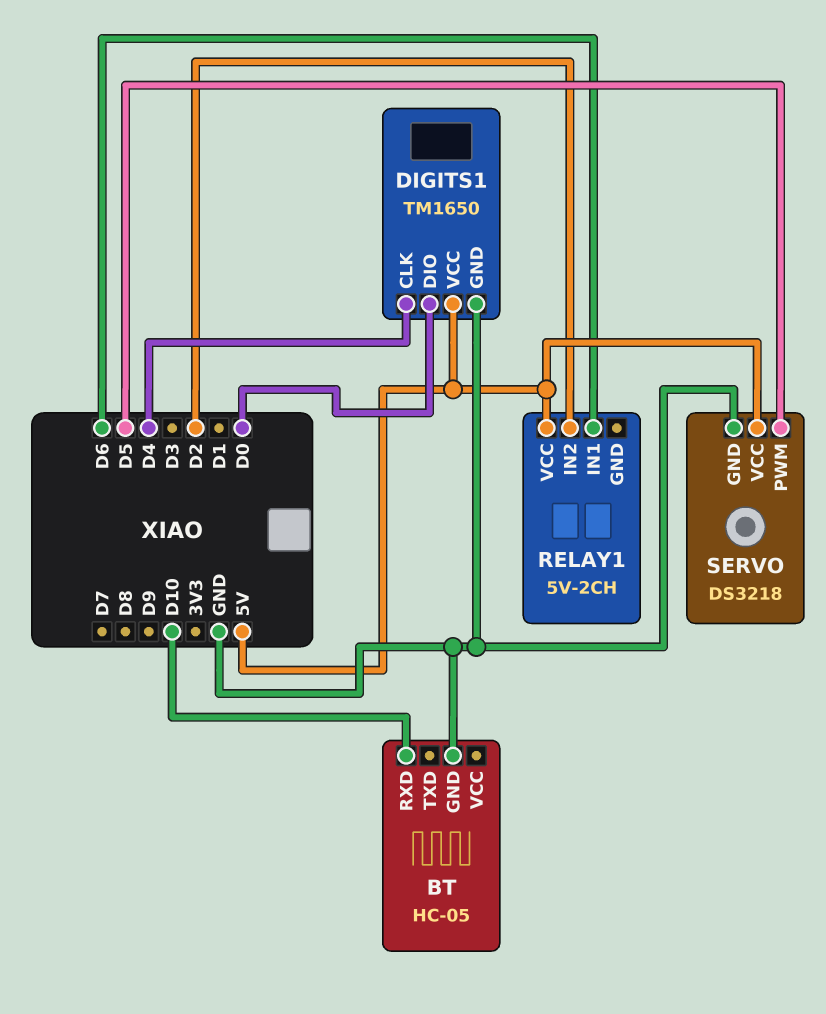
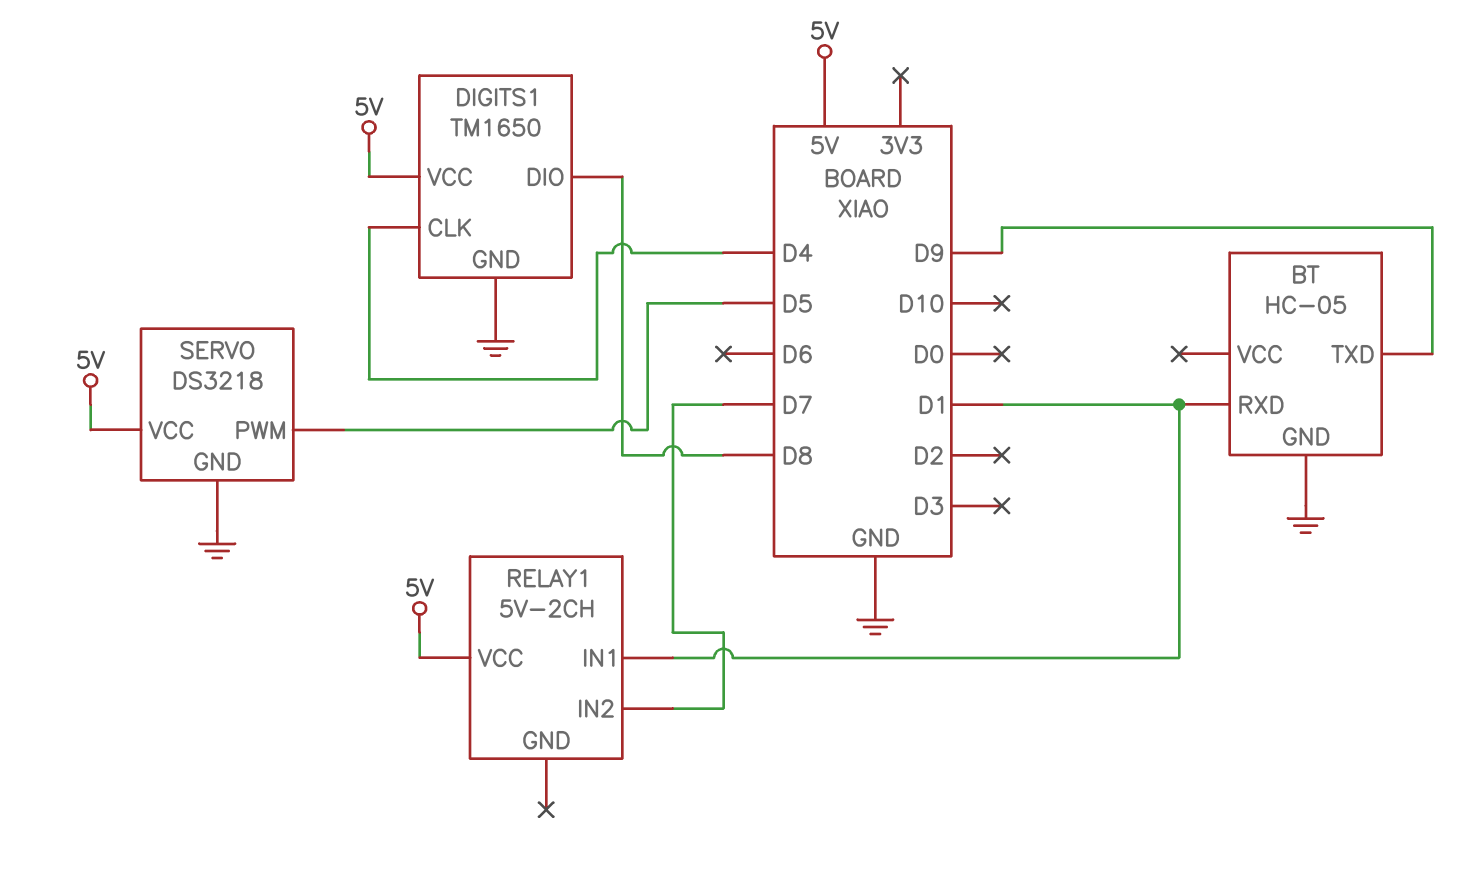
BT pin RXD: D10 -> D1
BT pin TXD: none -> D9
DIGITS1 pin DIO: D0 -> D8
RELAY1 pin IN1: D6 -> D1
RELAY1 pin IN2: D2 -> D7

